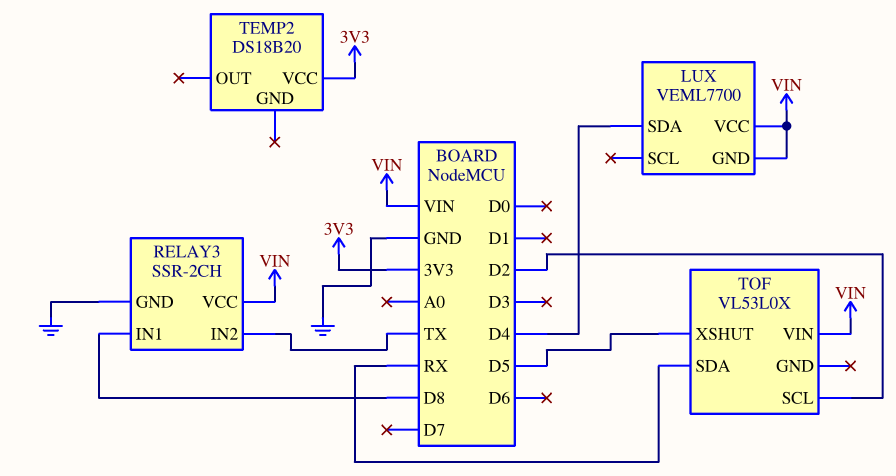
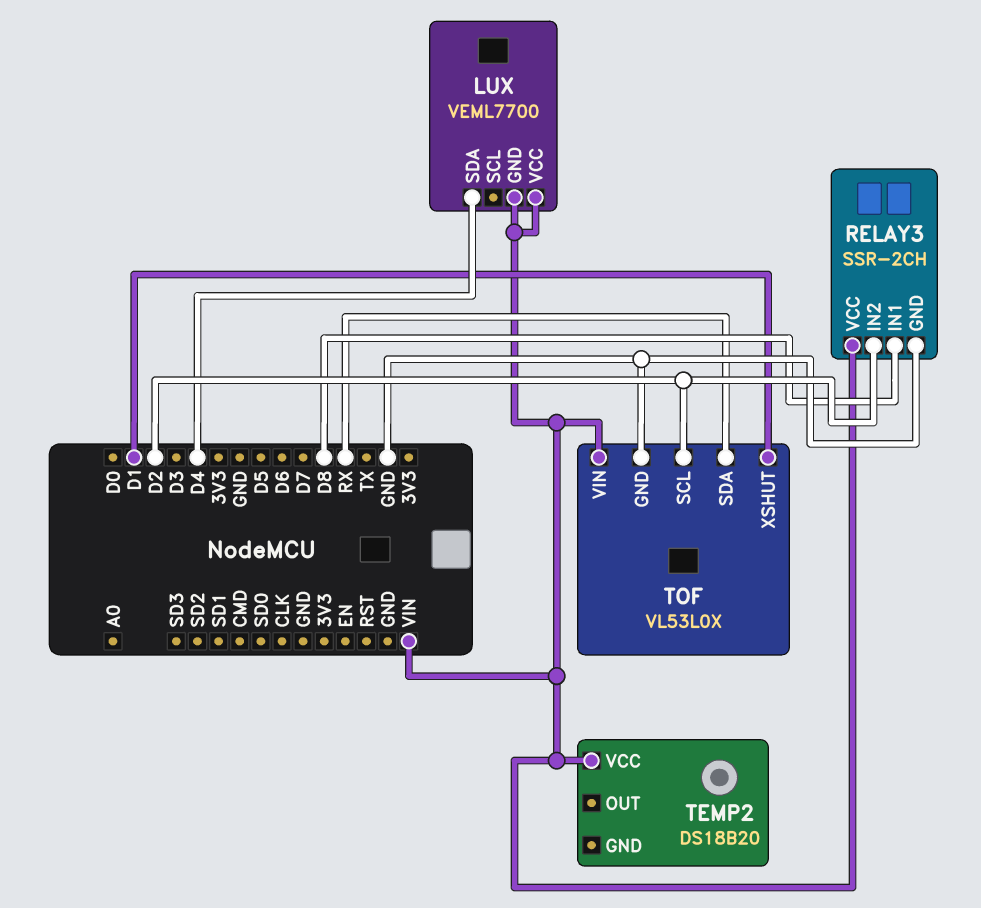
RELAY3 pin IN2: TX -> D2
TEMP2 pin VCC: 3V3 -> VIN
TOF pin GND: none -> GND
TOF pin XSHUT: D5 -> D1

